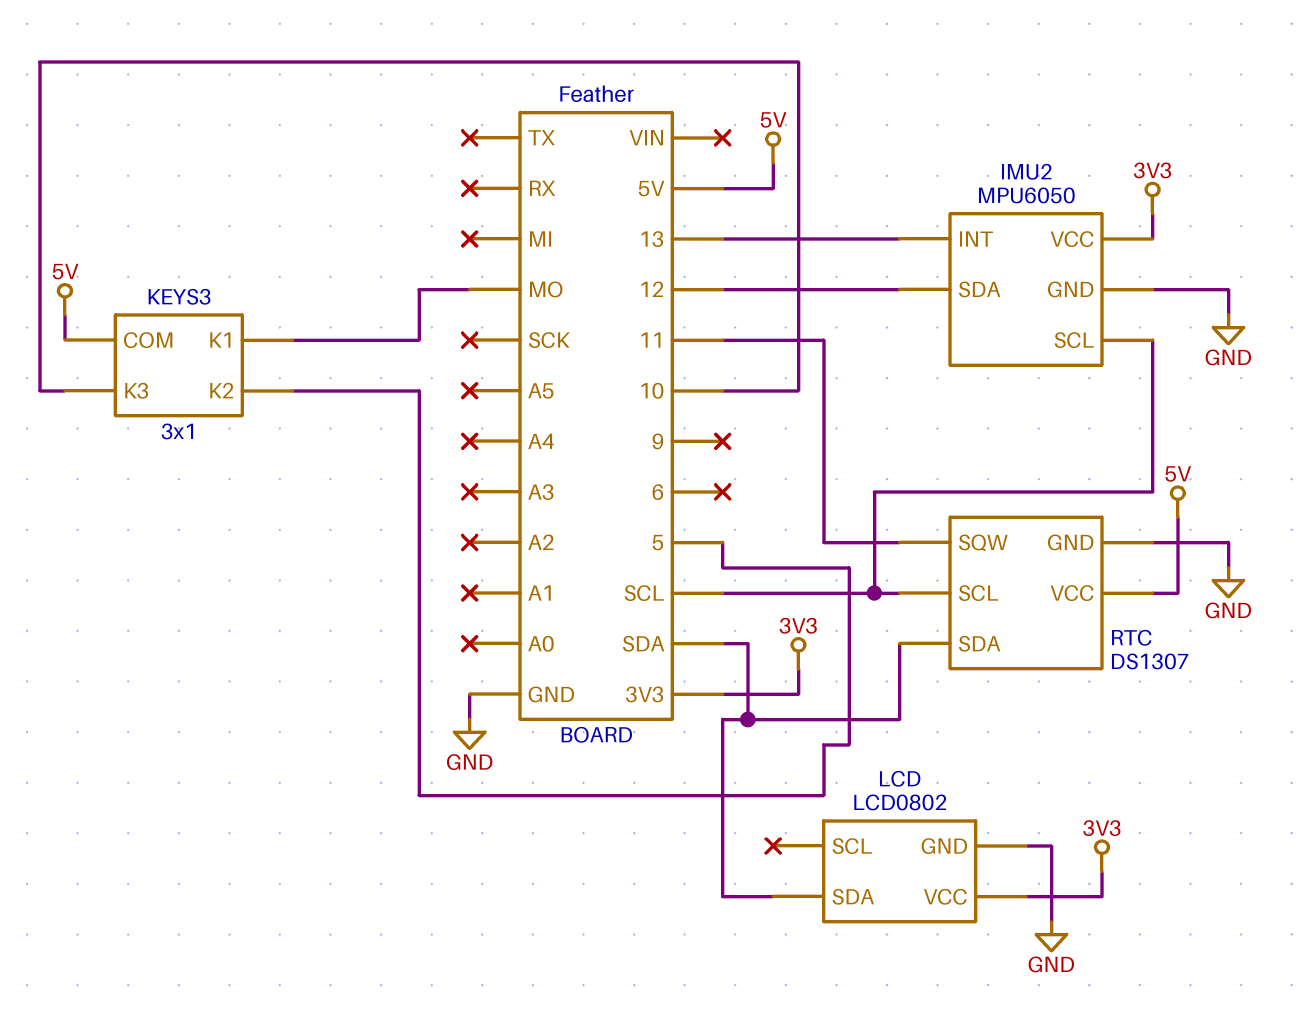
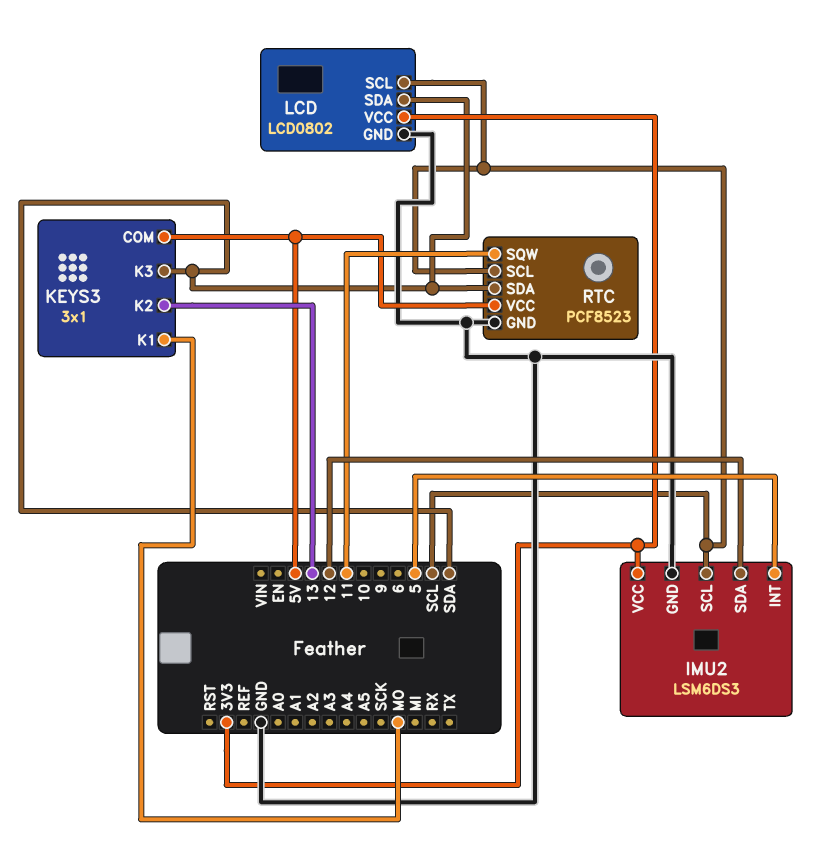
IMU2: MPU6050 -> LSM6DS3
IMU2 pin INT: 13 -> 5
KEYS3 pin K2: 5 -> 13
KEYS3 pin K3: 10 -> SDA
LCD pin SCL: none -> SCL
RTC: DS1307 -> PCF8523

